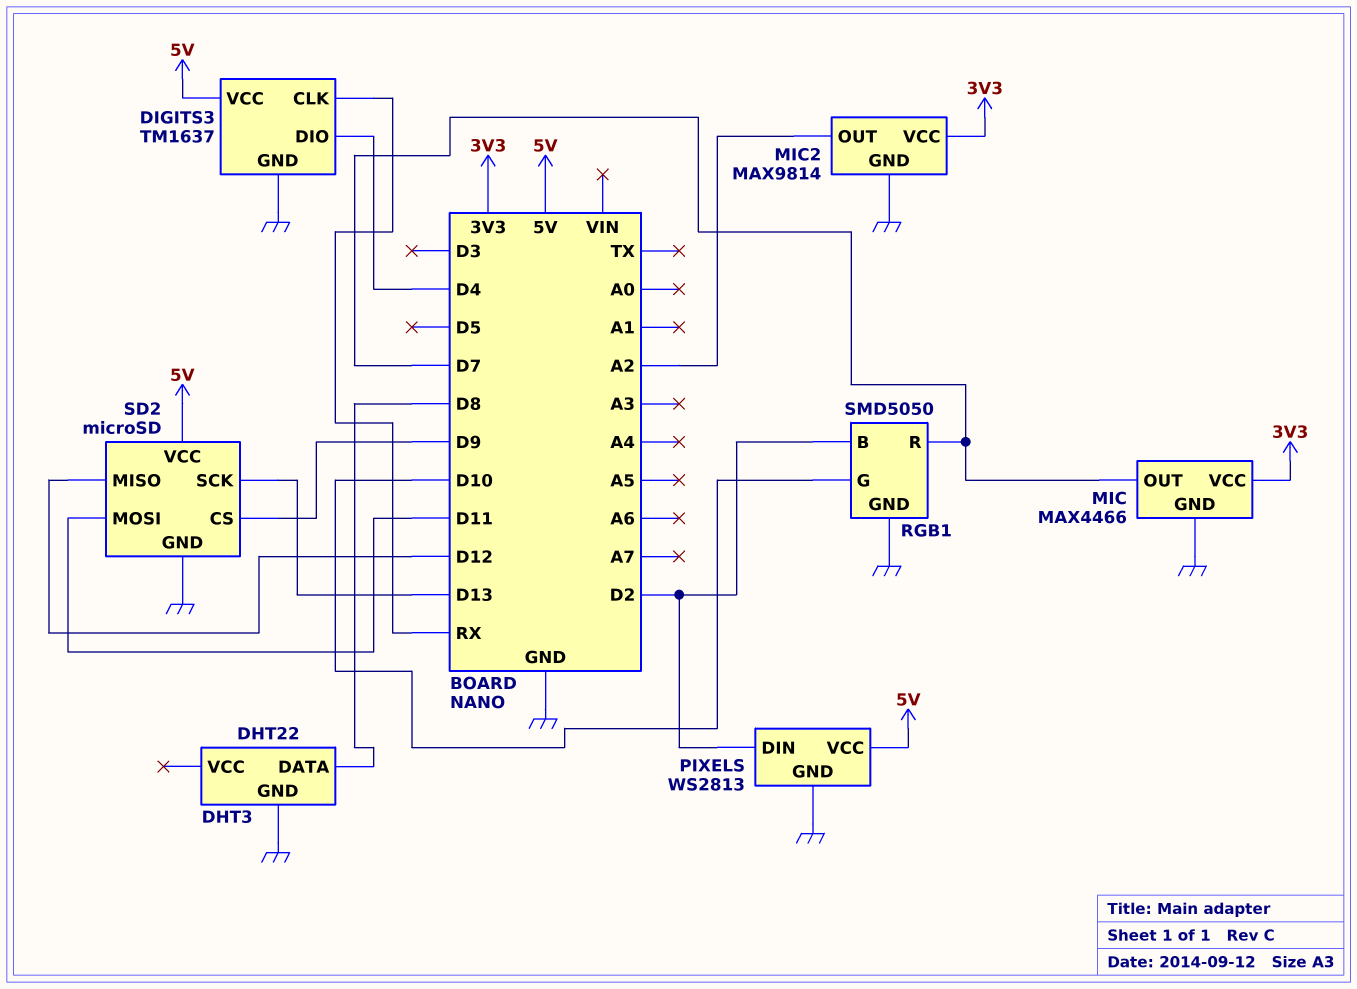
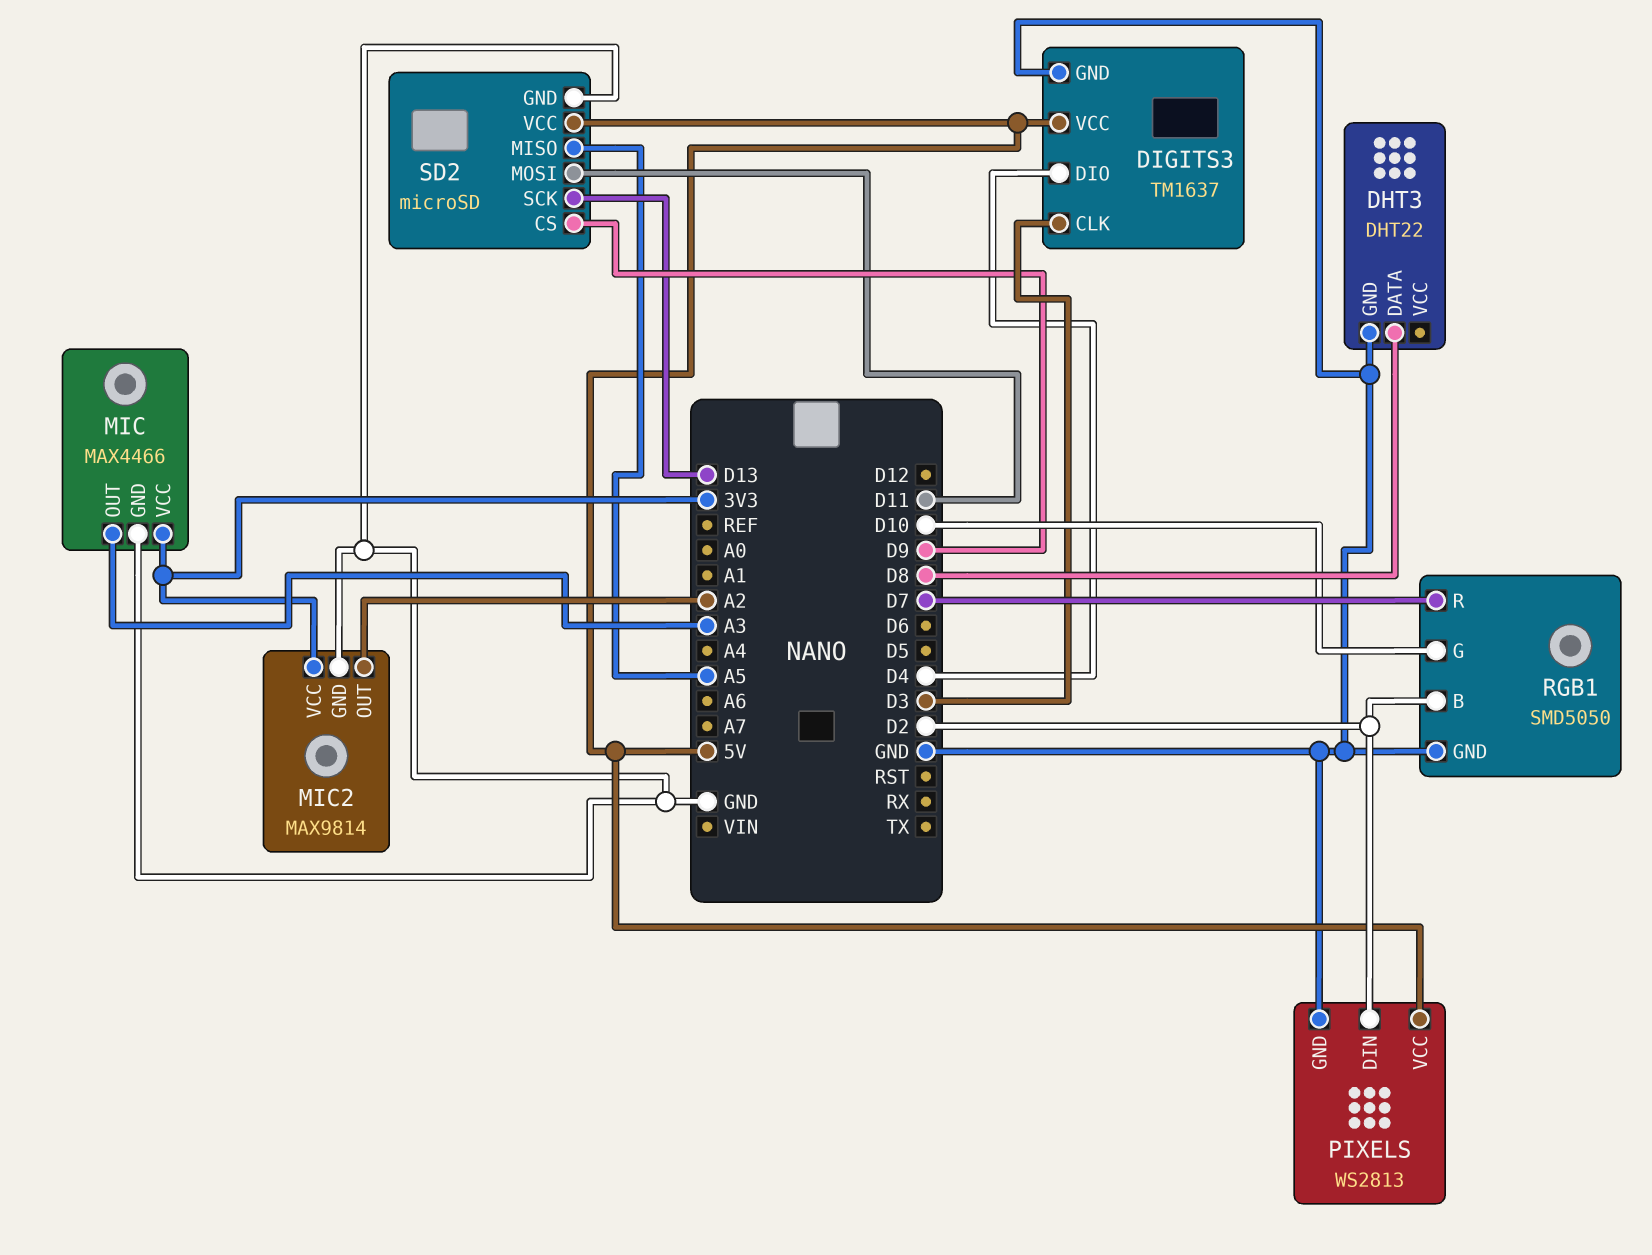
DIGITS3 pin CLK: RX -> D3
MIC pin OUT: D7 -> A3
SD2 pin MISO: D12 -> A5

